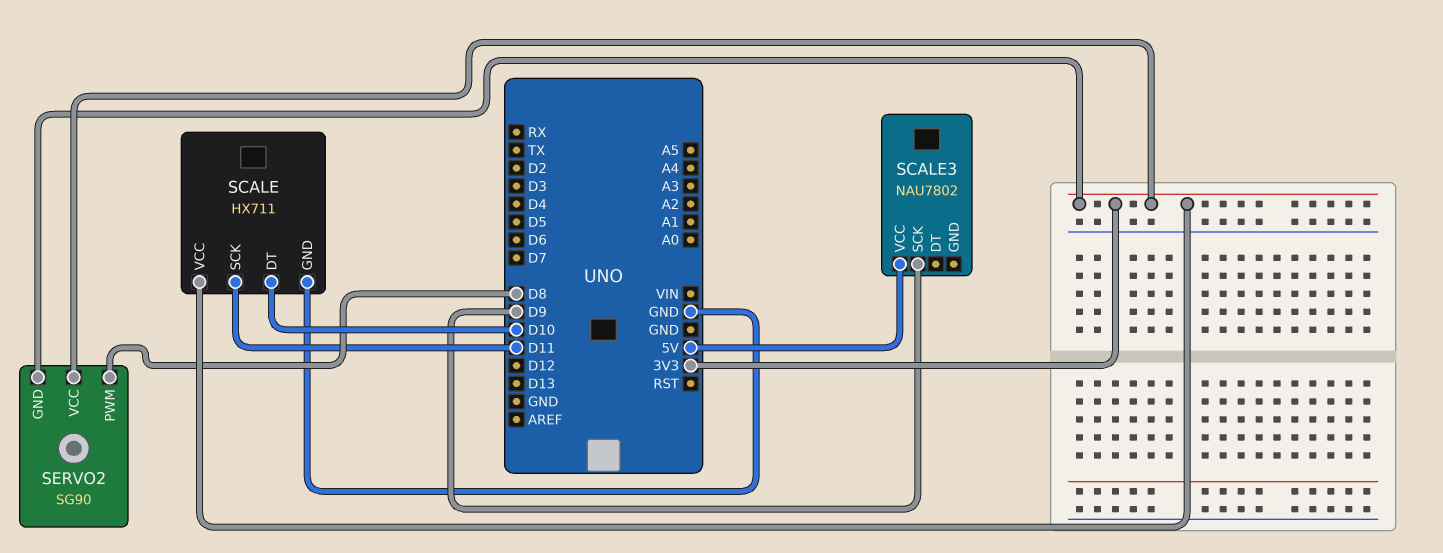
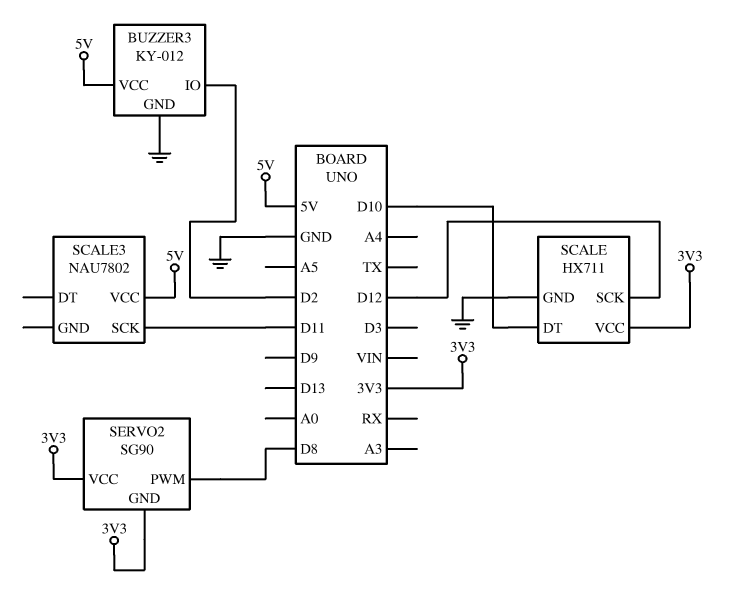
BUZZER3: none -> KY-012
BUZZER3 pin GND: none -> GND
BUZZER3 pin IO: none -> D2
BUZZER3 pin VCC: none -> 5V
SCALE pin SCK: D11 -> D12
SCALE3 pin SCK: D9 -> D11

